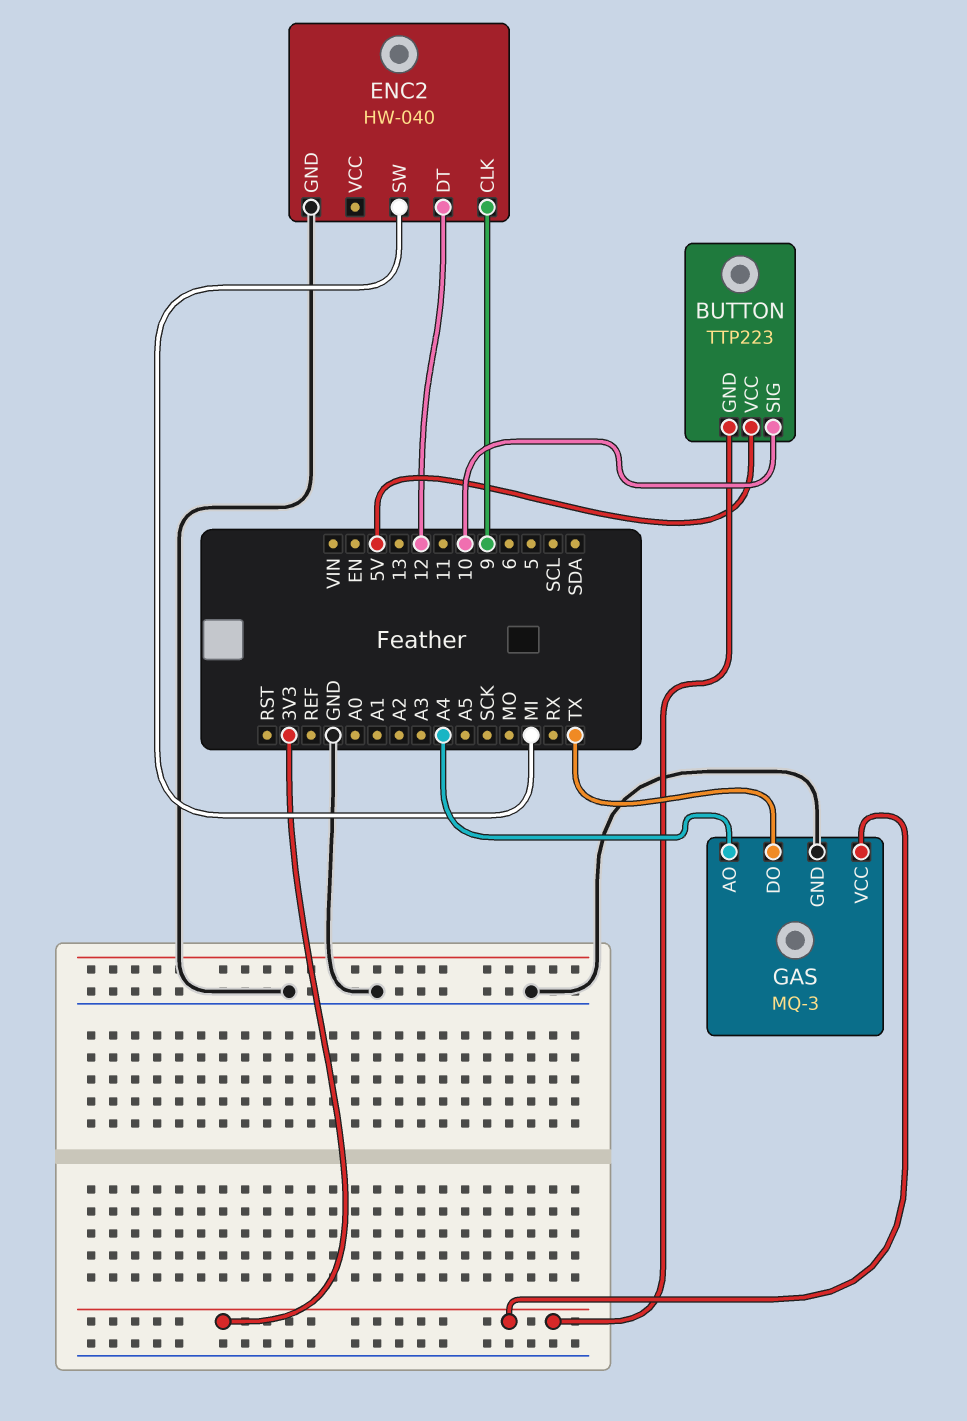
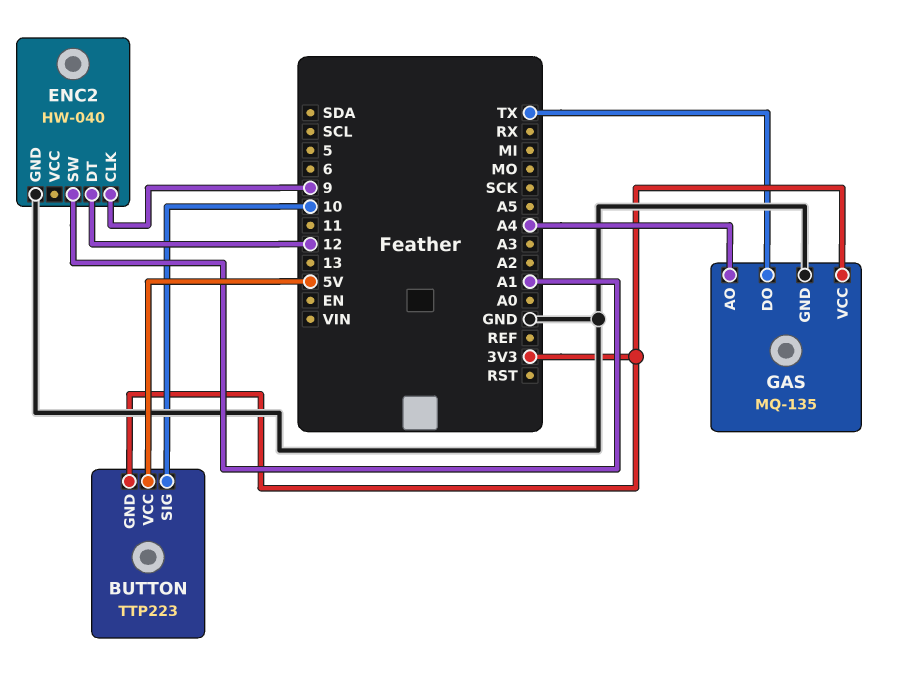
ENC2 pin SW: MI -> A1
GAS: MQ-3 -> MQ-135

